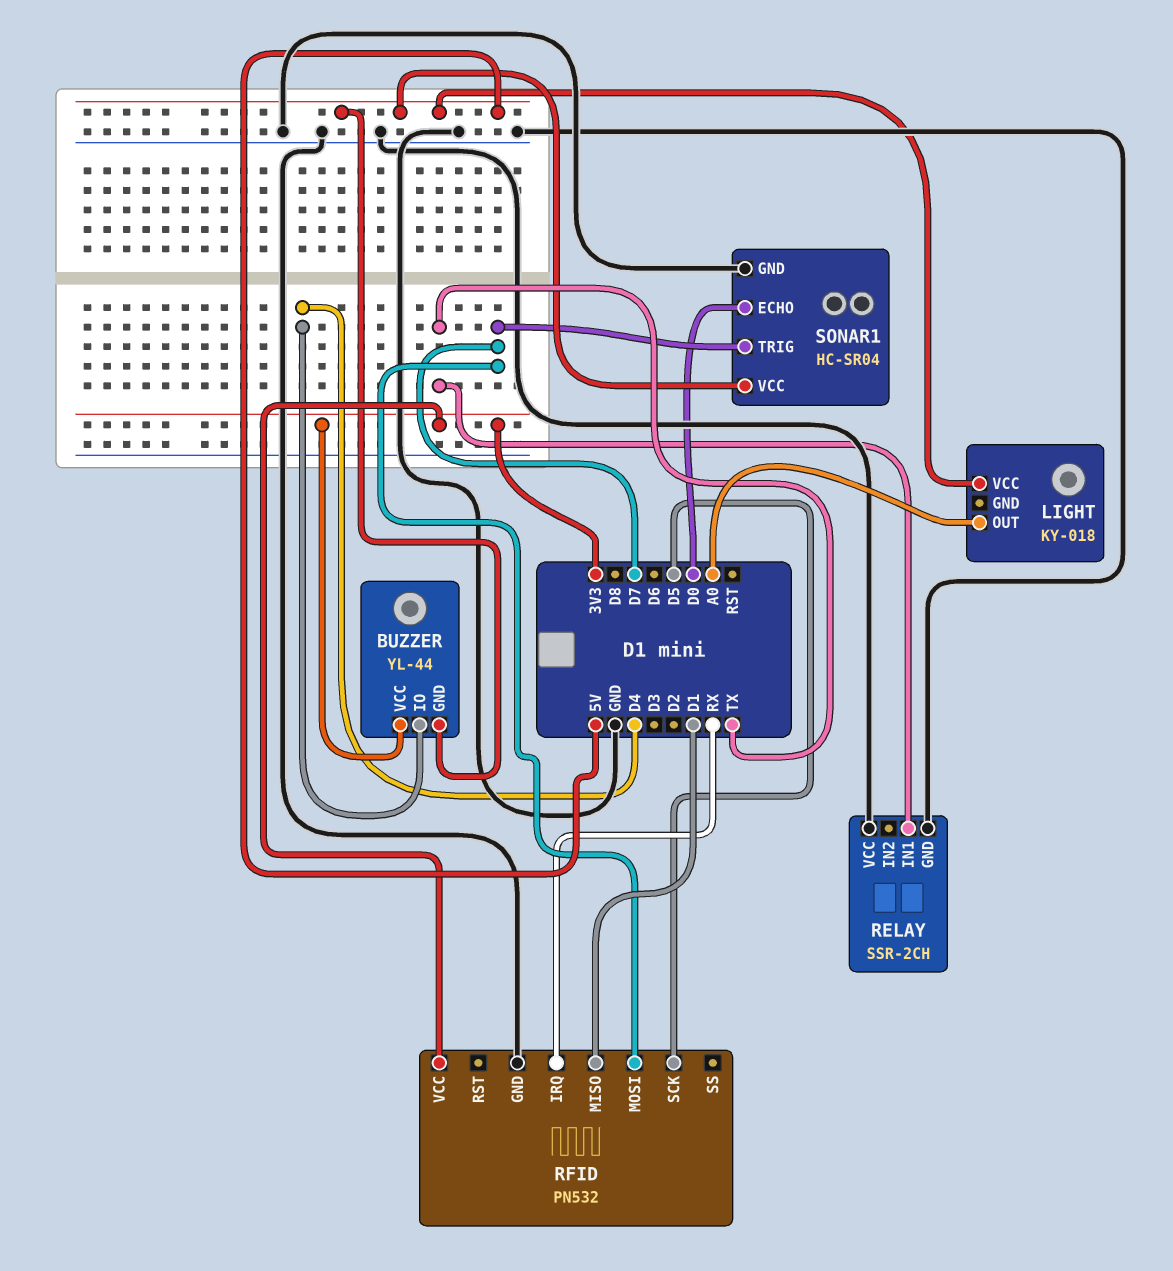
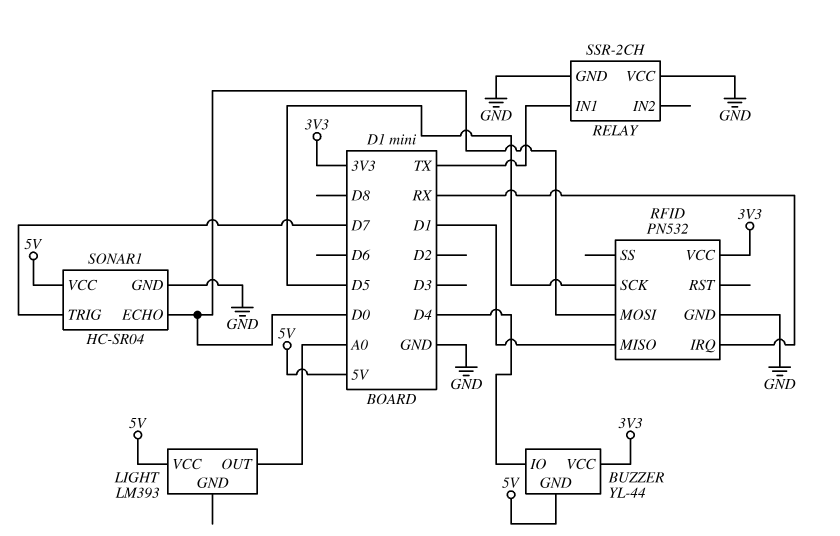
LIGHT: KY-018 -> LM393
RFID pin MOSI: D7 -> D0

